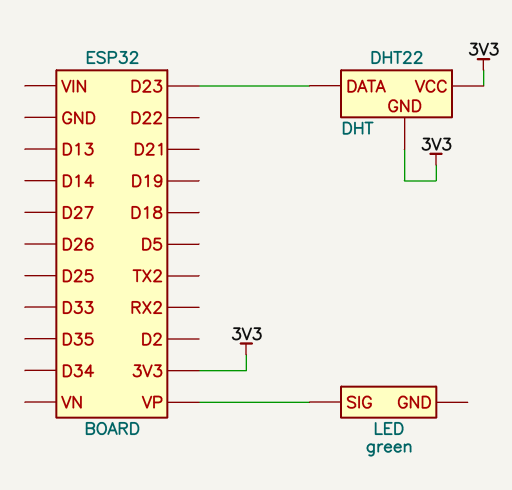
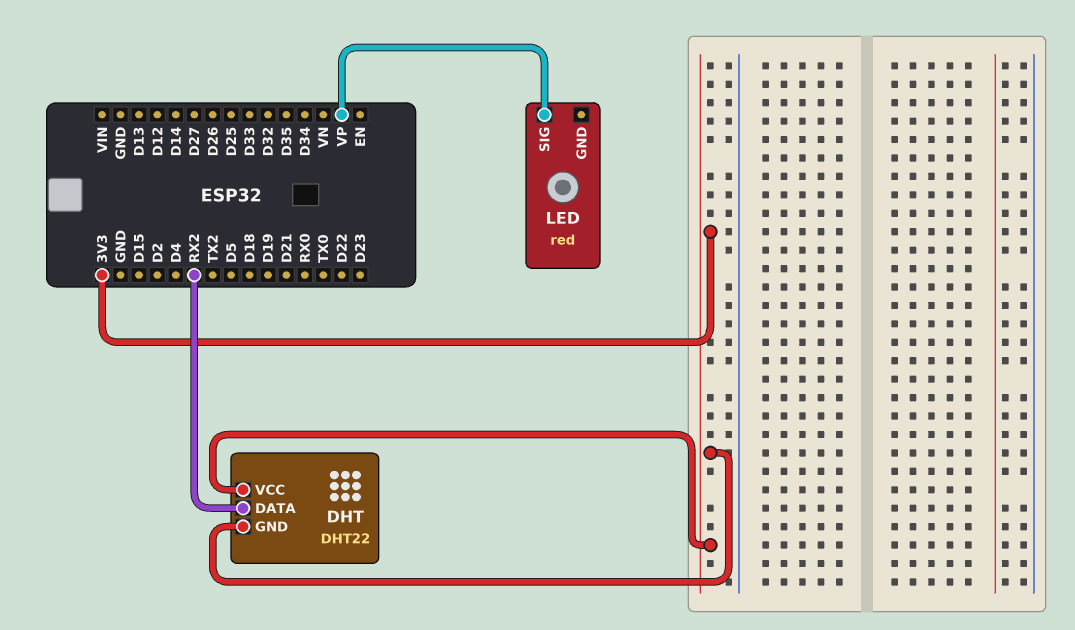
DHT pin DATA: D23 -> RX2
LED: green -> red

